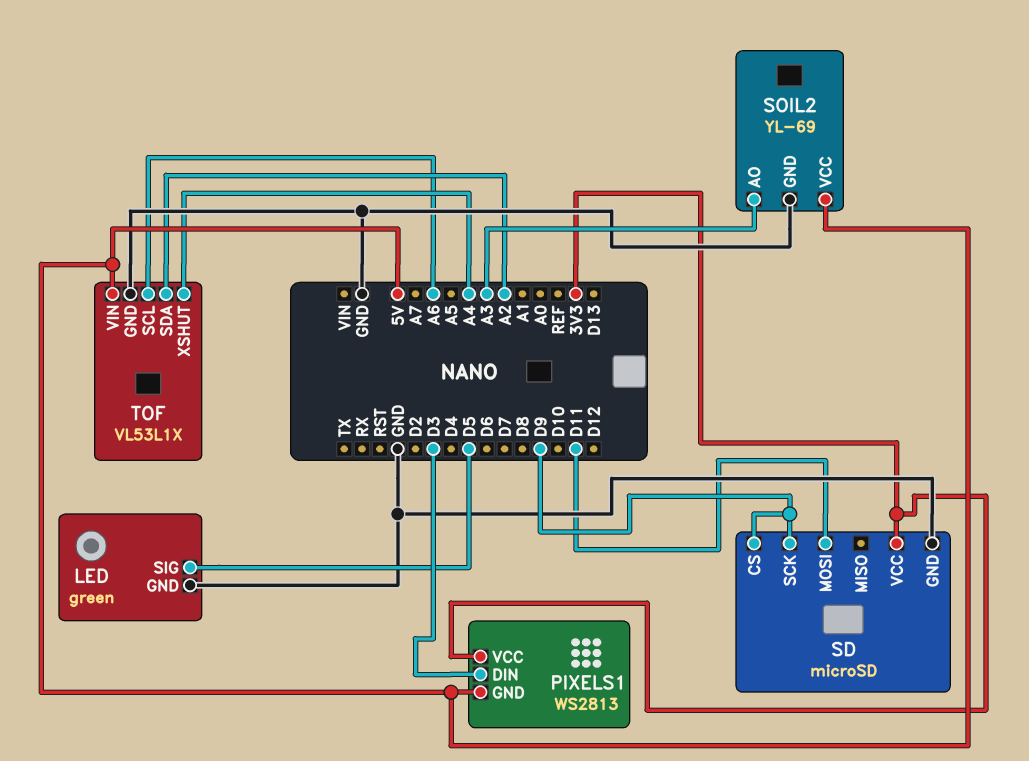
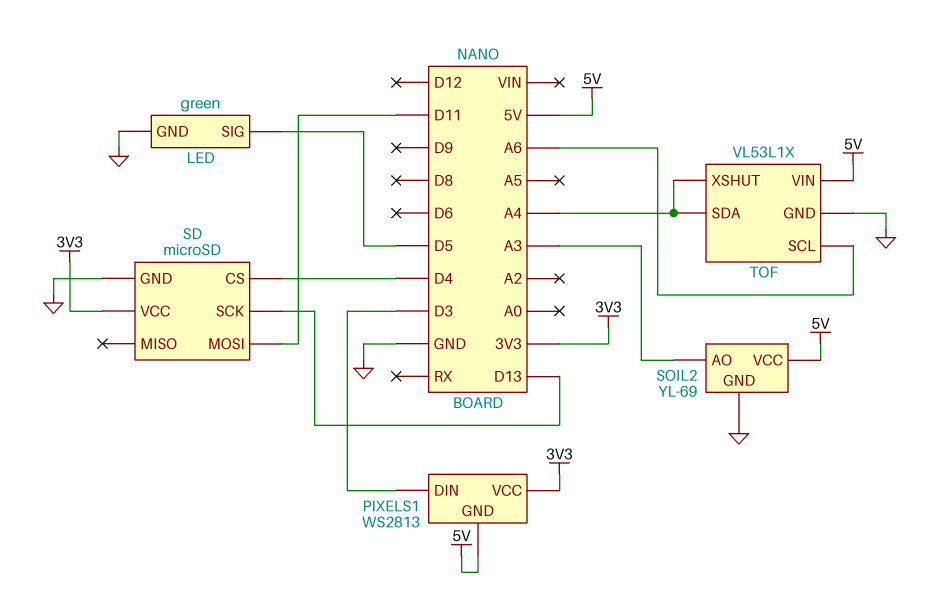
SD pin CS: D9 -> D4
SD pin SCK: D9 -> D13
TOF pin SDA: A2 -> A4

